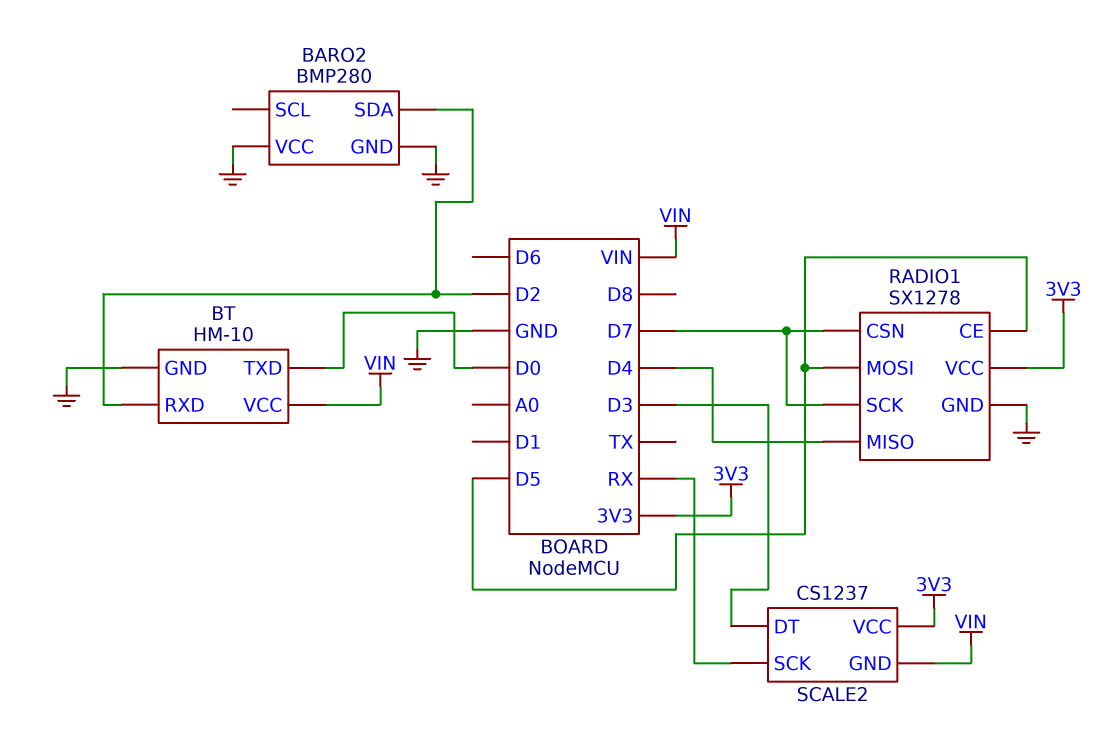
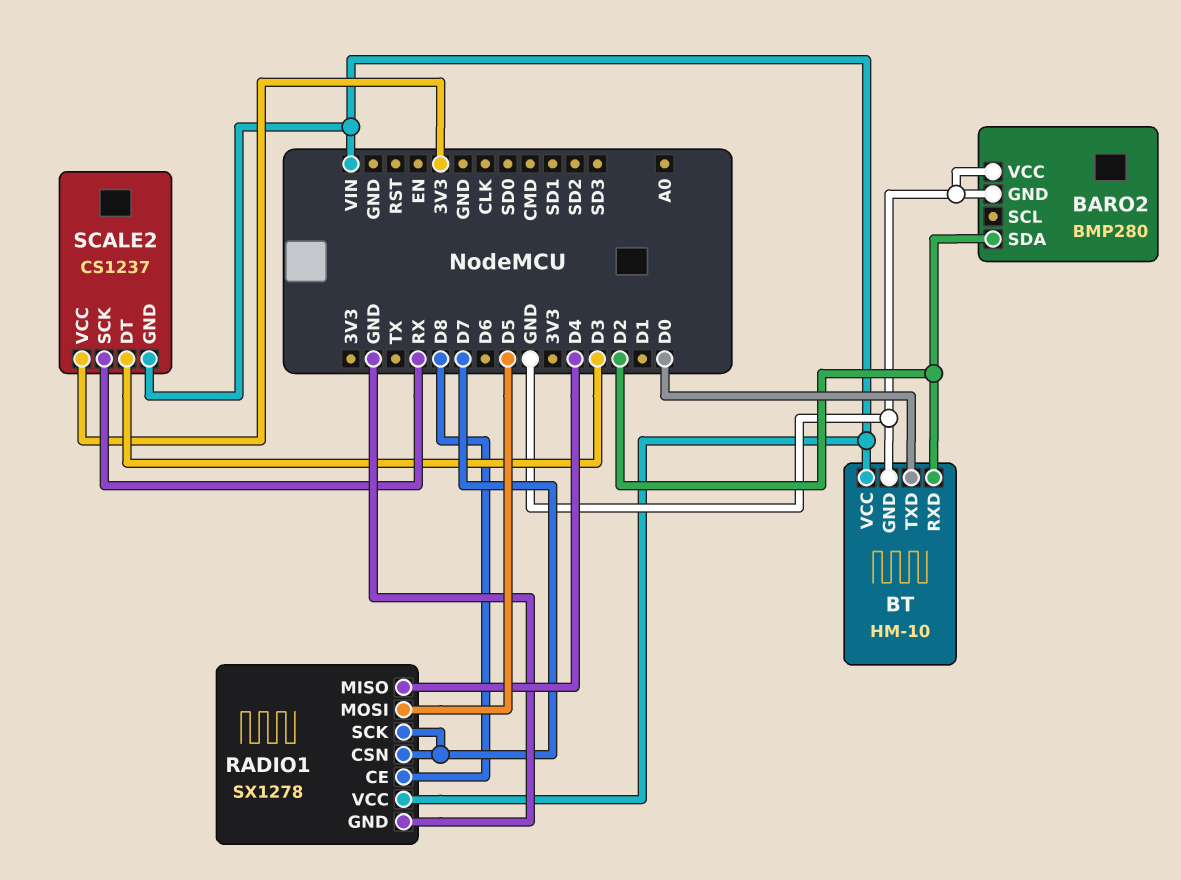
RADIO1 pin CE: D5 -> D8
RADIO1 pin VCC: 3V3 -> VIN

